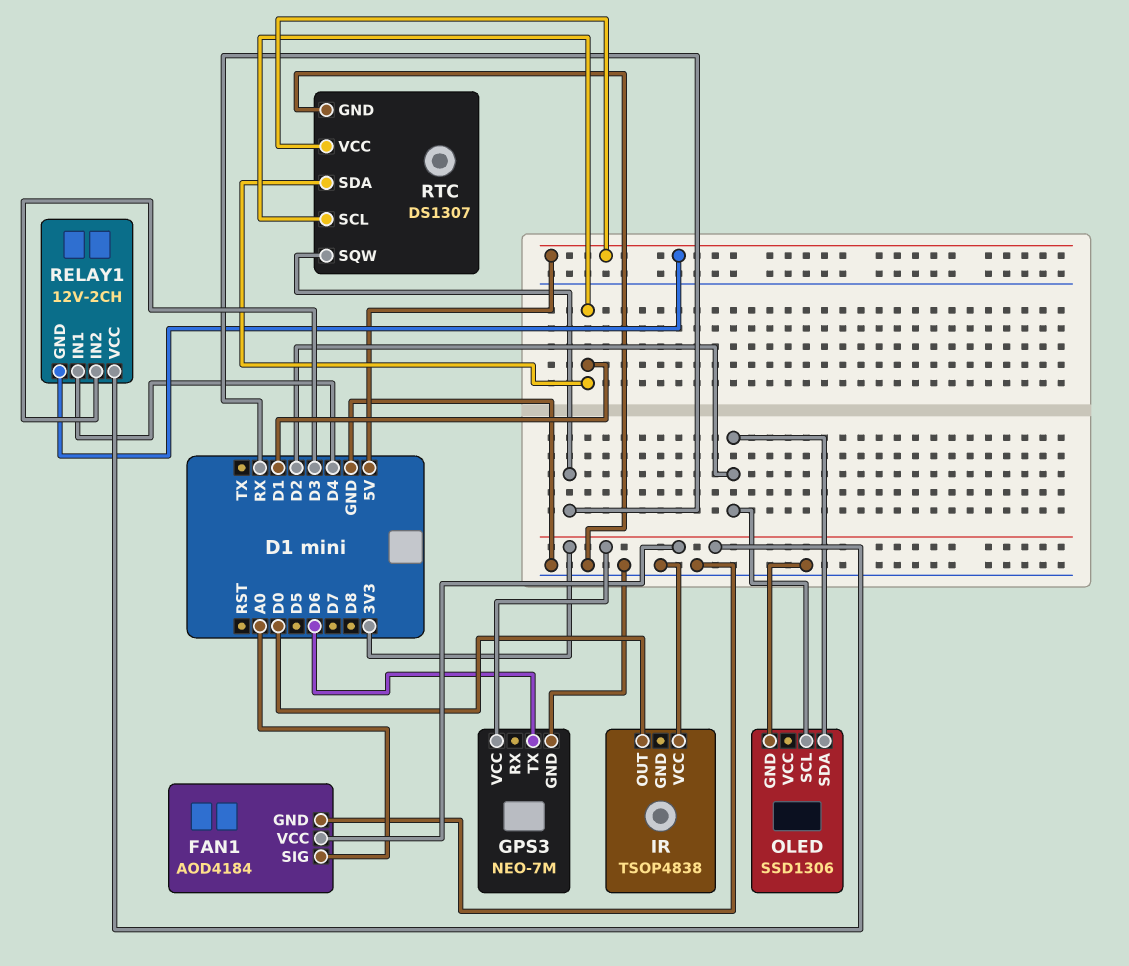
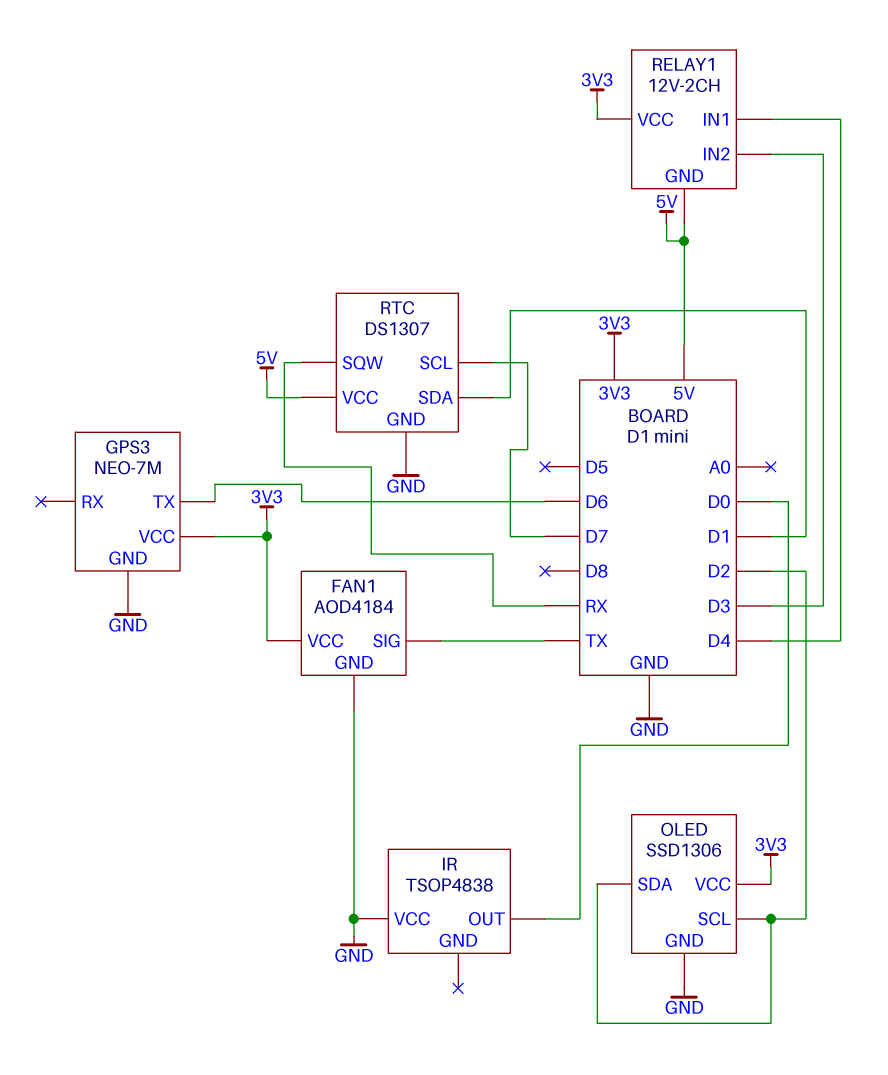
FAN1 pin SIG: A0 -> TX
OLED pin VCC: none -> 3V3
RTC pin SCL: D1 -> D7

